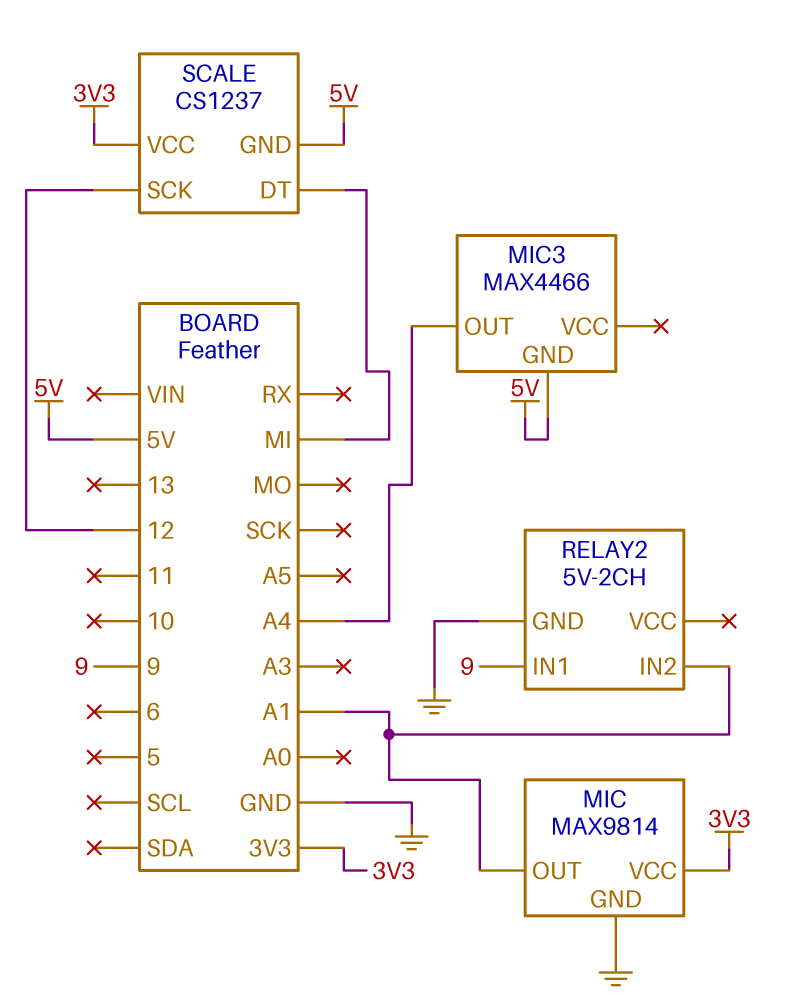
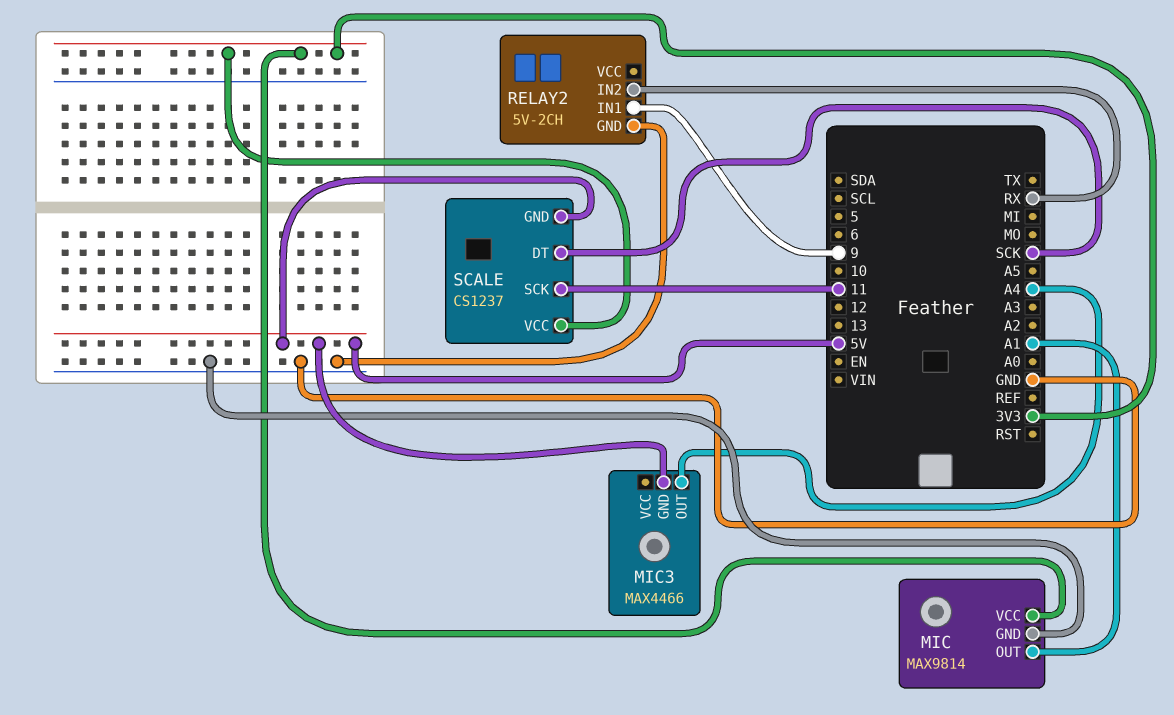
RELAY2 pin IN2: A1 -> RX
SCALE pin DT: MI -> SCK
SCALE pin SCK: 12 -> 11

